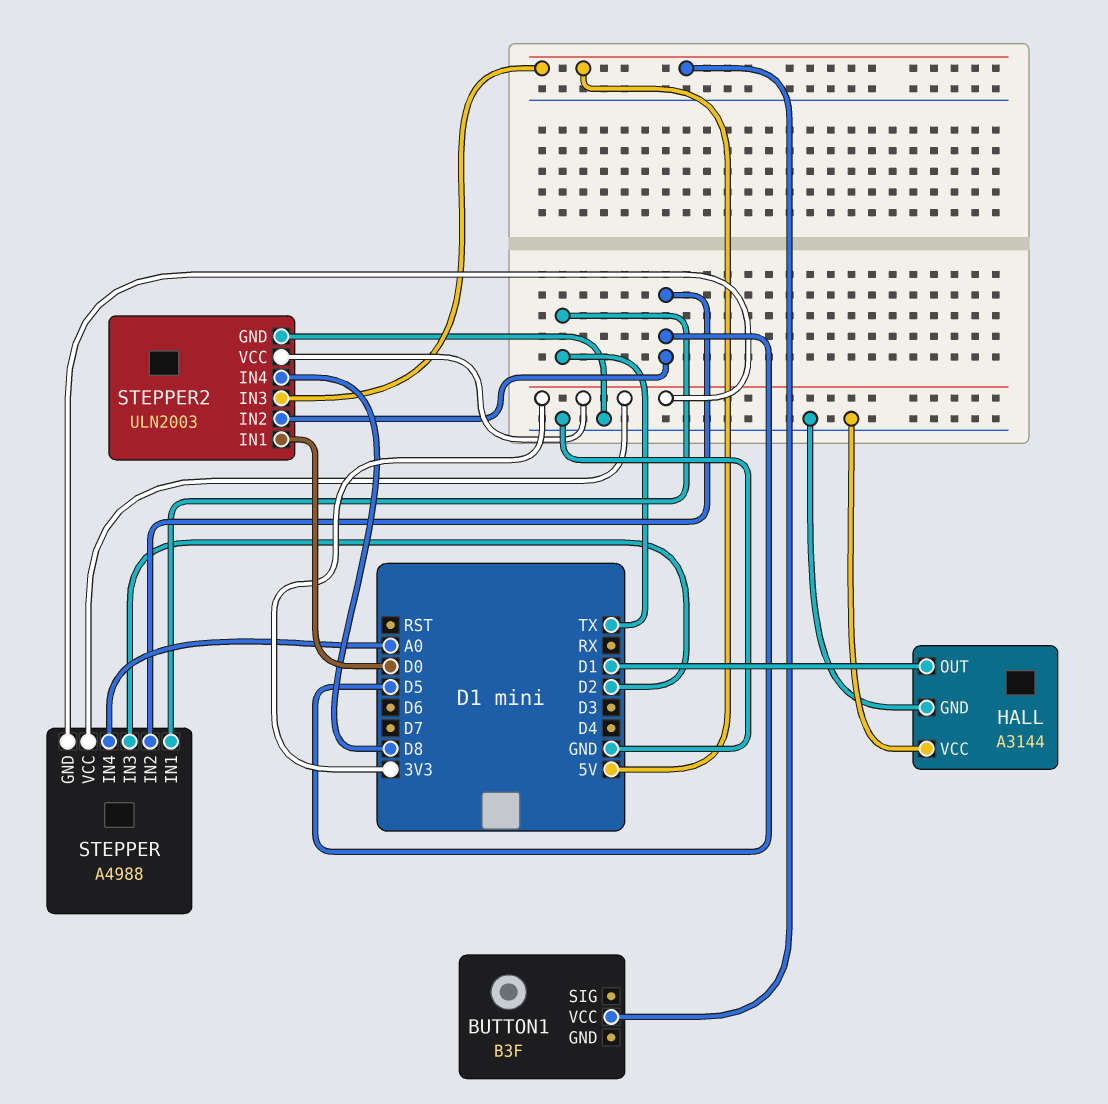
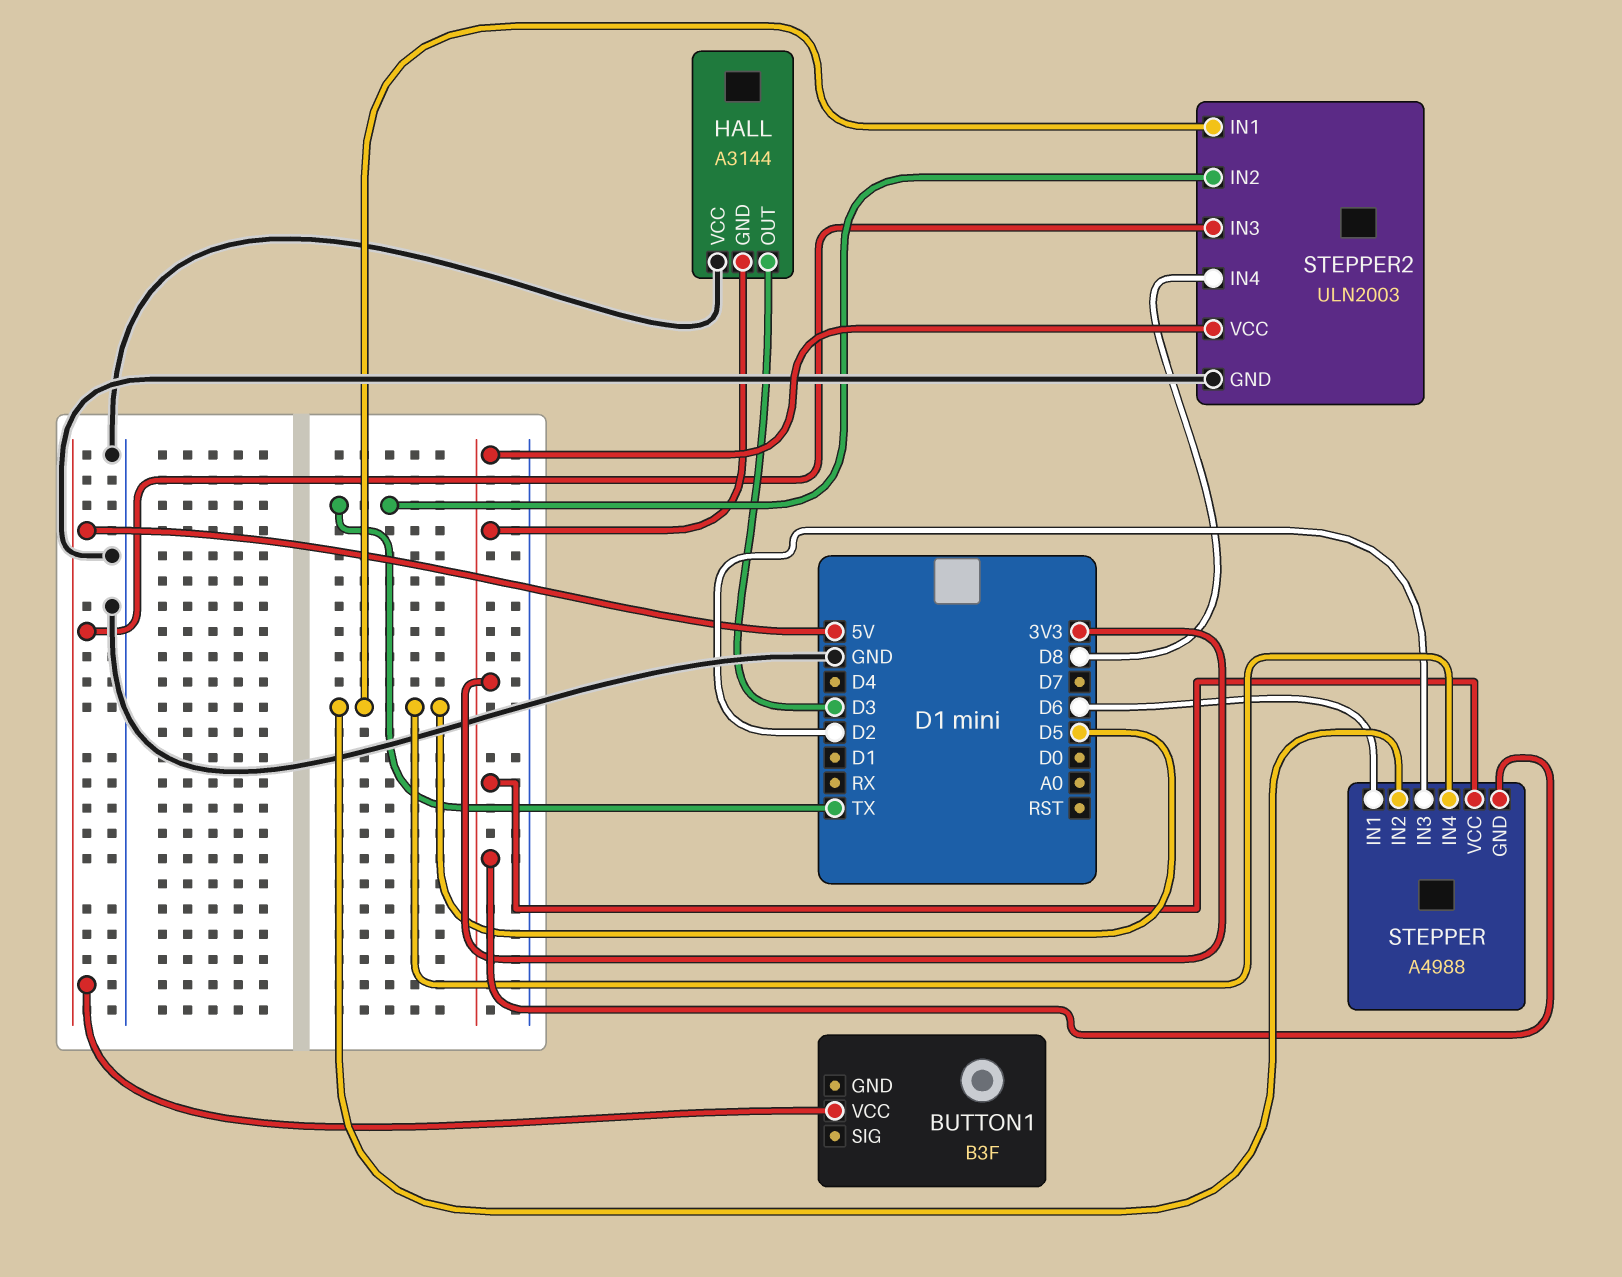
HALL pin GND: GND -> 3V3
HALL pin OUT: D1 -> D3
STEPPER pin IN1: TX -> D6
STEPPER pin IN4: A0 -> D5
STEPPER2 pin IN1: D0 -> D5
STEPPER2 pin IN2: D5 -> TX

